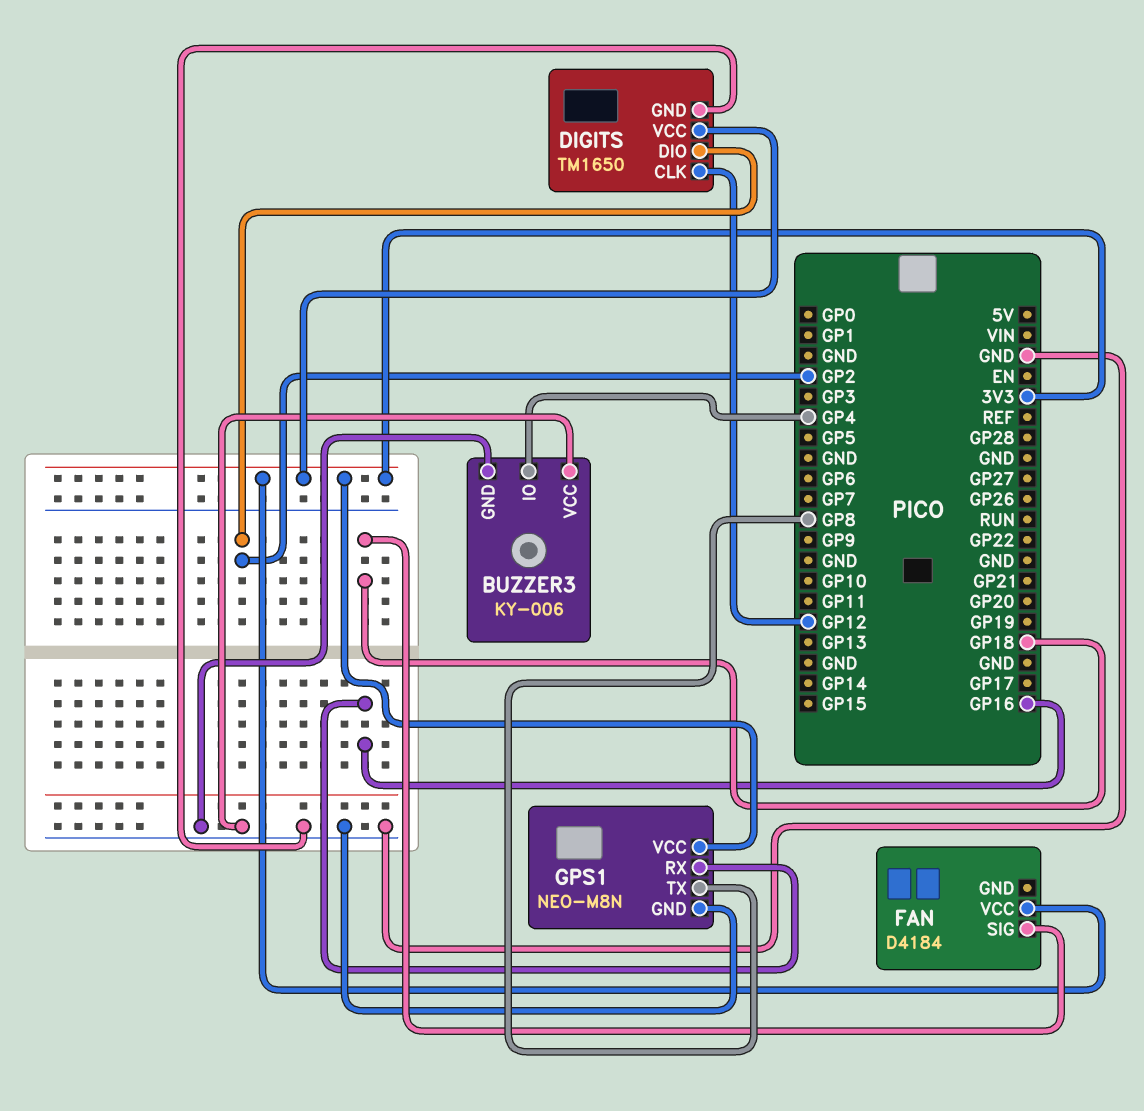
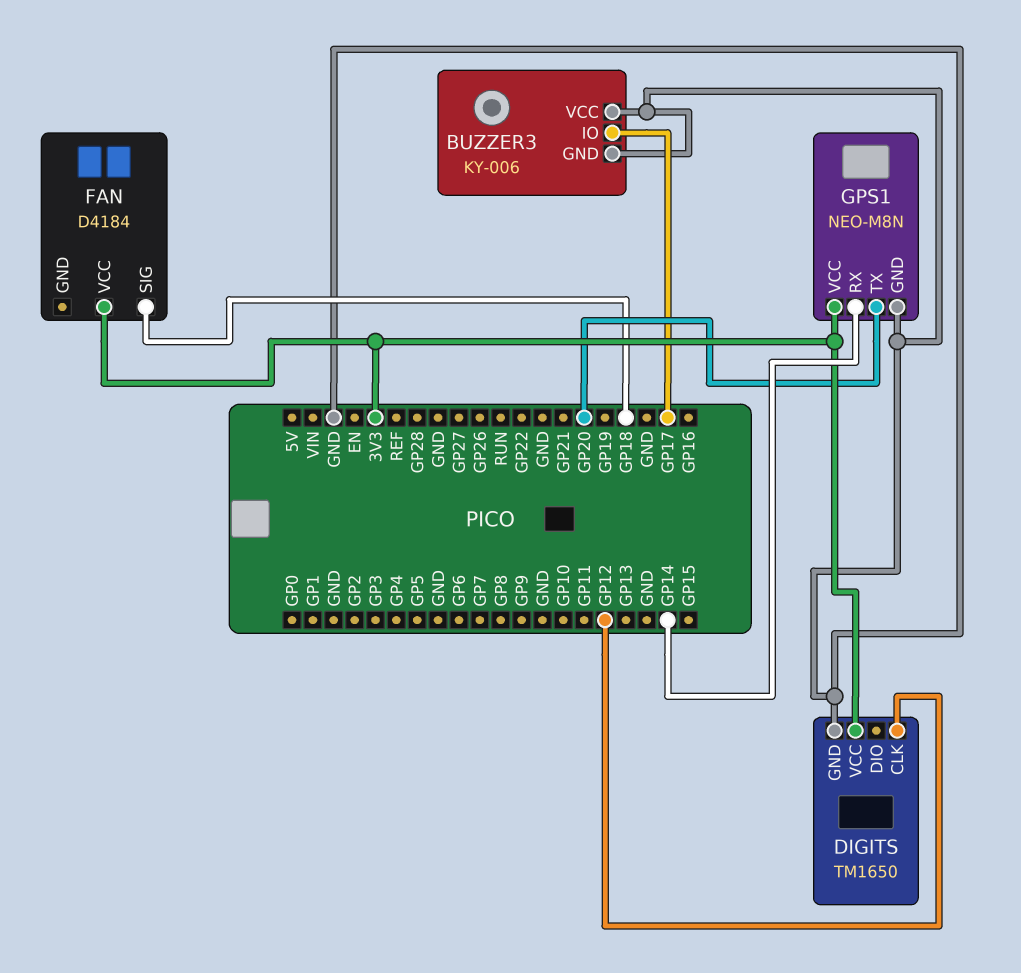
BUZZER3 pin IO: GP4 -> GP17
DIGITS pin DIO: GP2 -> none
GPS1 pin RX: GP16 -> GP14
GPS1 pin TX: GP8 -> GP20

